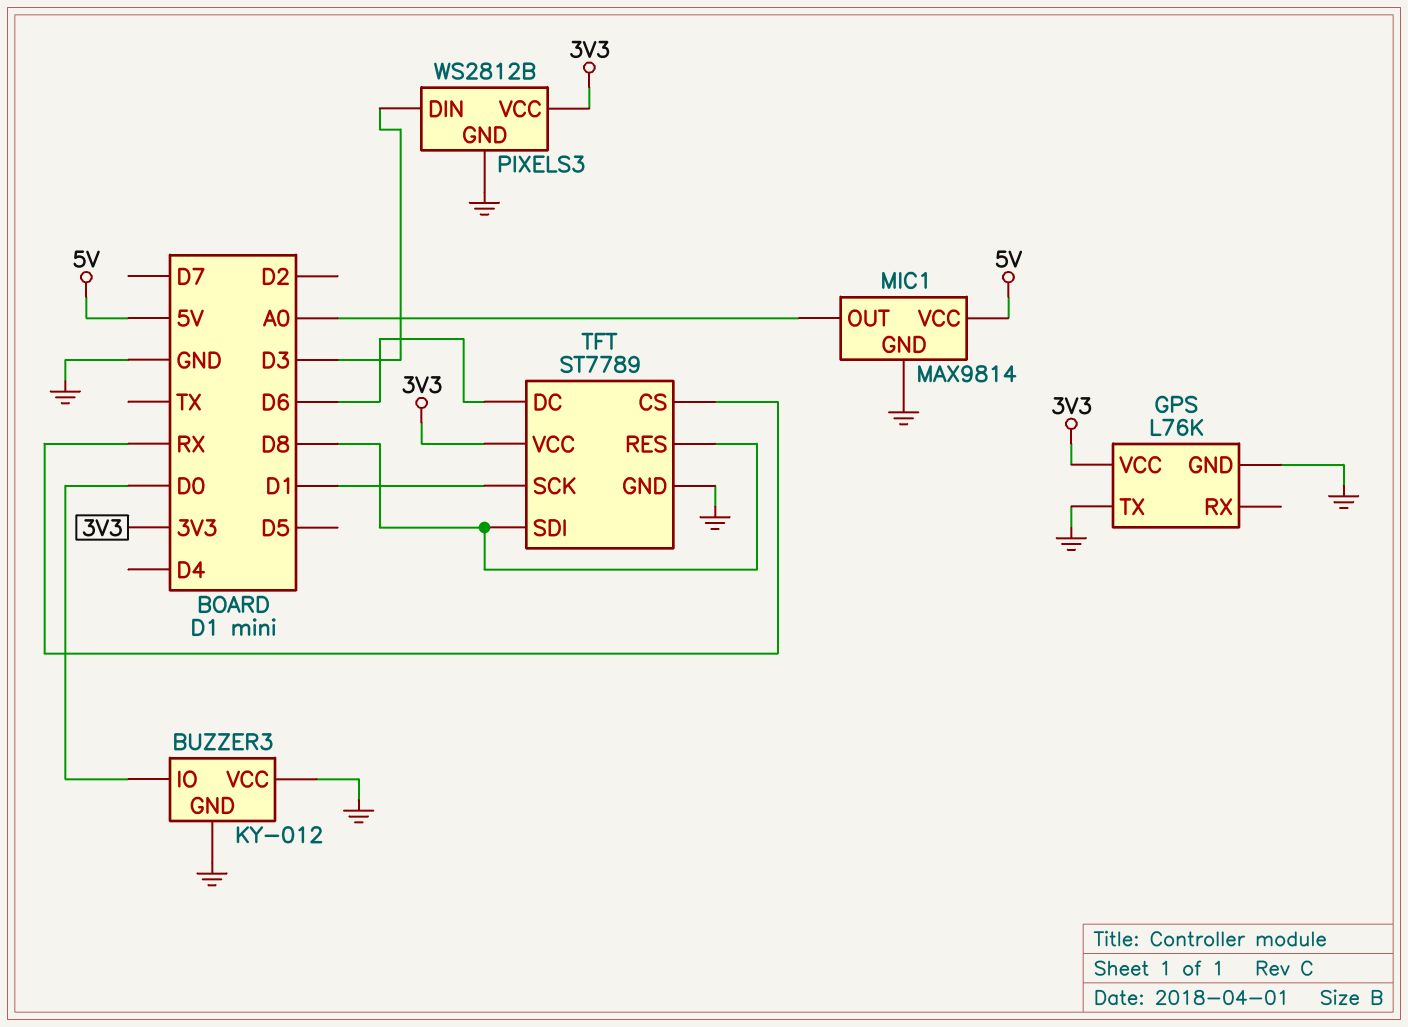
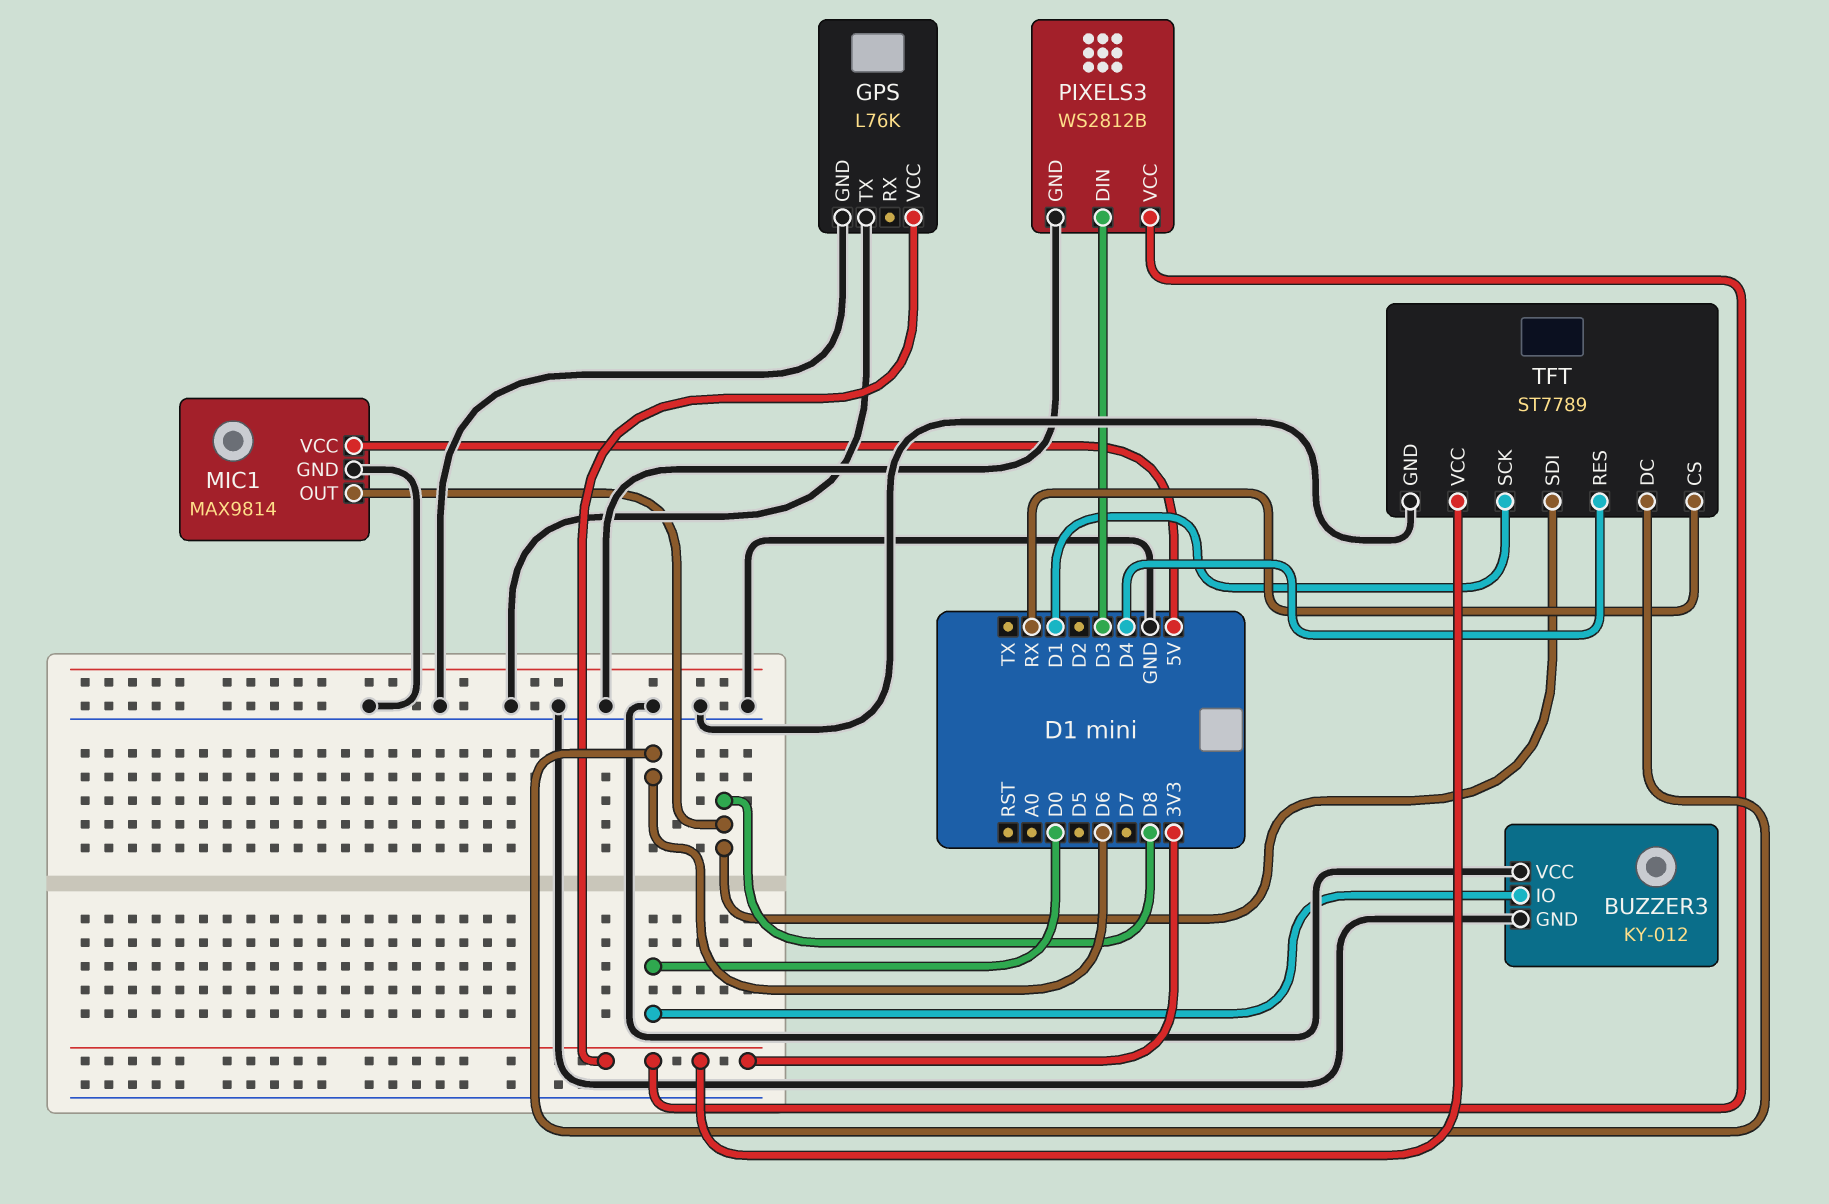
MIC1 pin OUT: A0 -> D8
TFT pin RES: D8 -> D4

